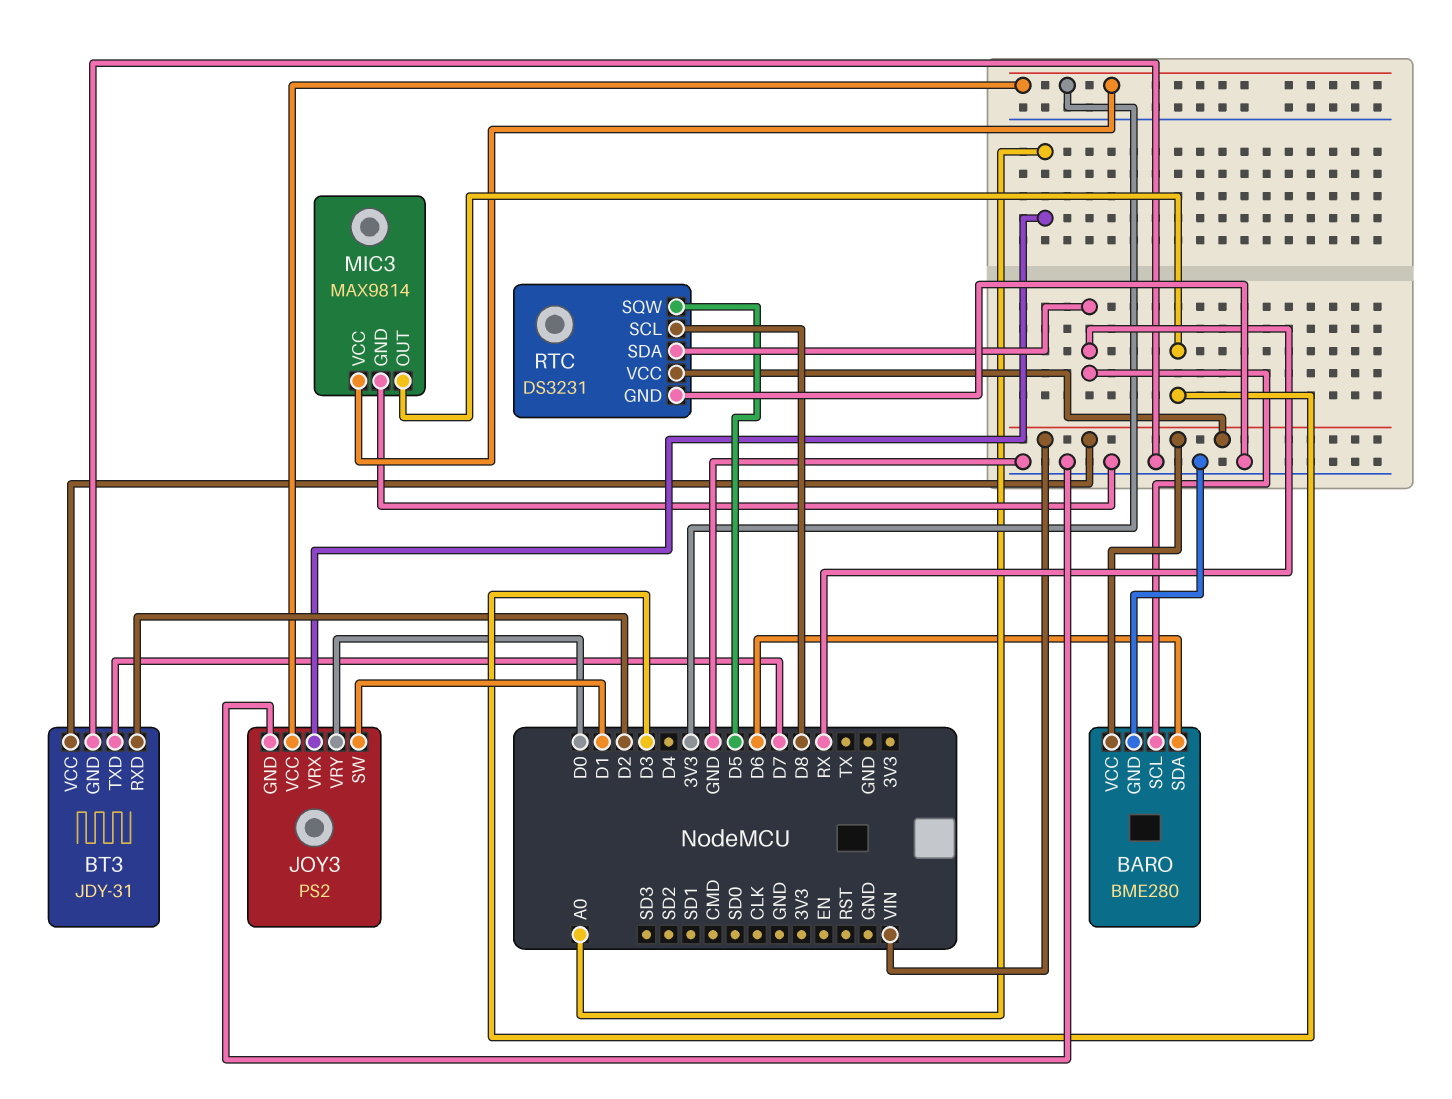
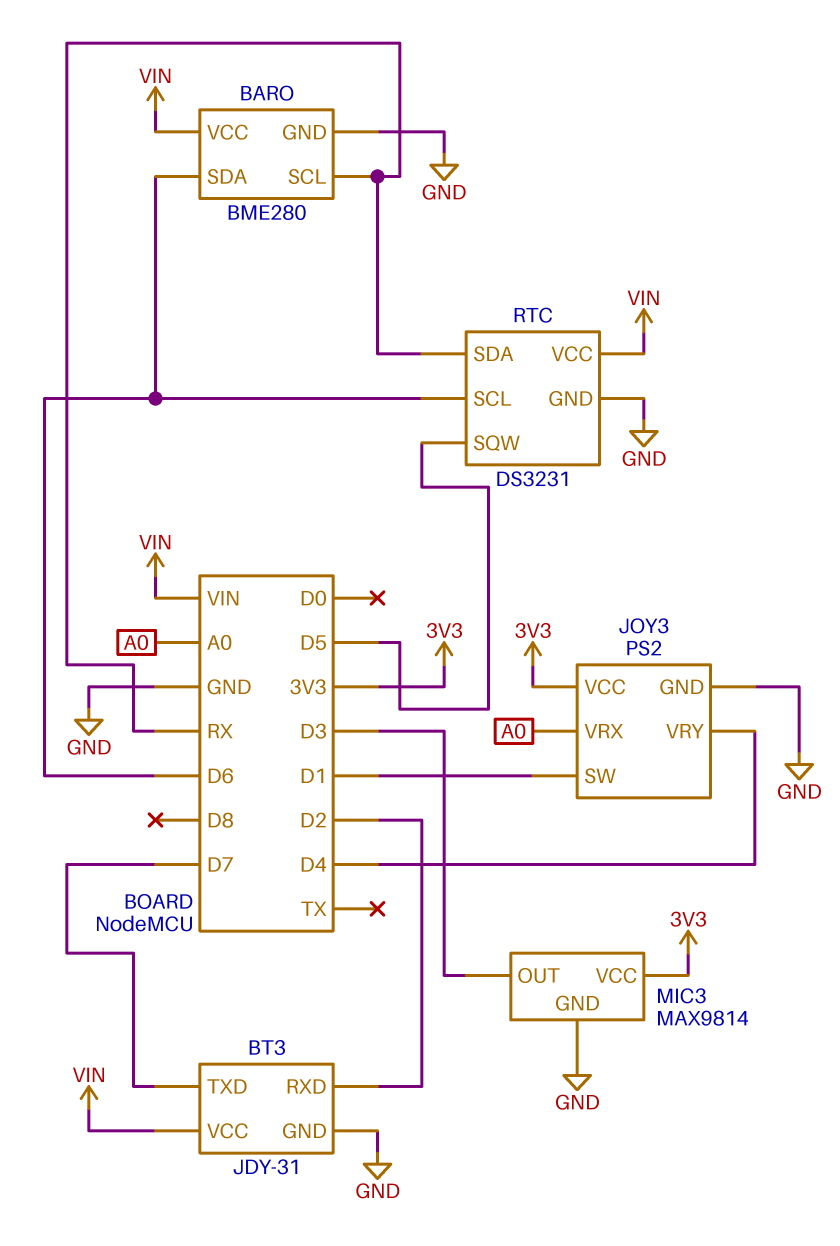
JOY3 pin VRY: D0 -> D4
RTC pin SCL: D8 -> D6

